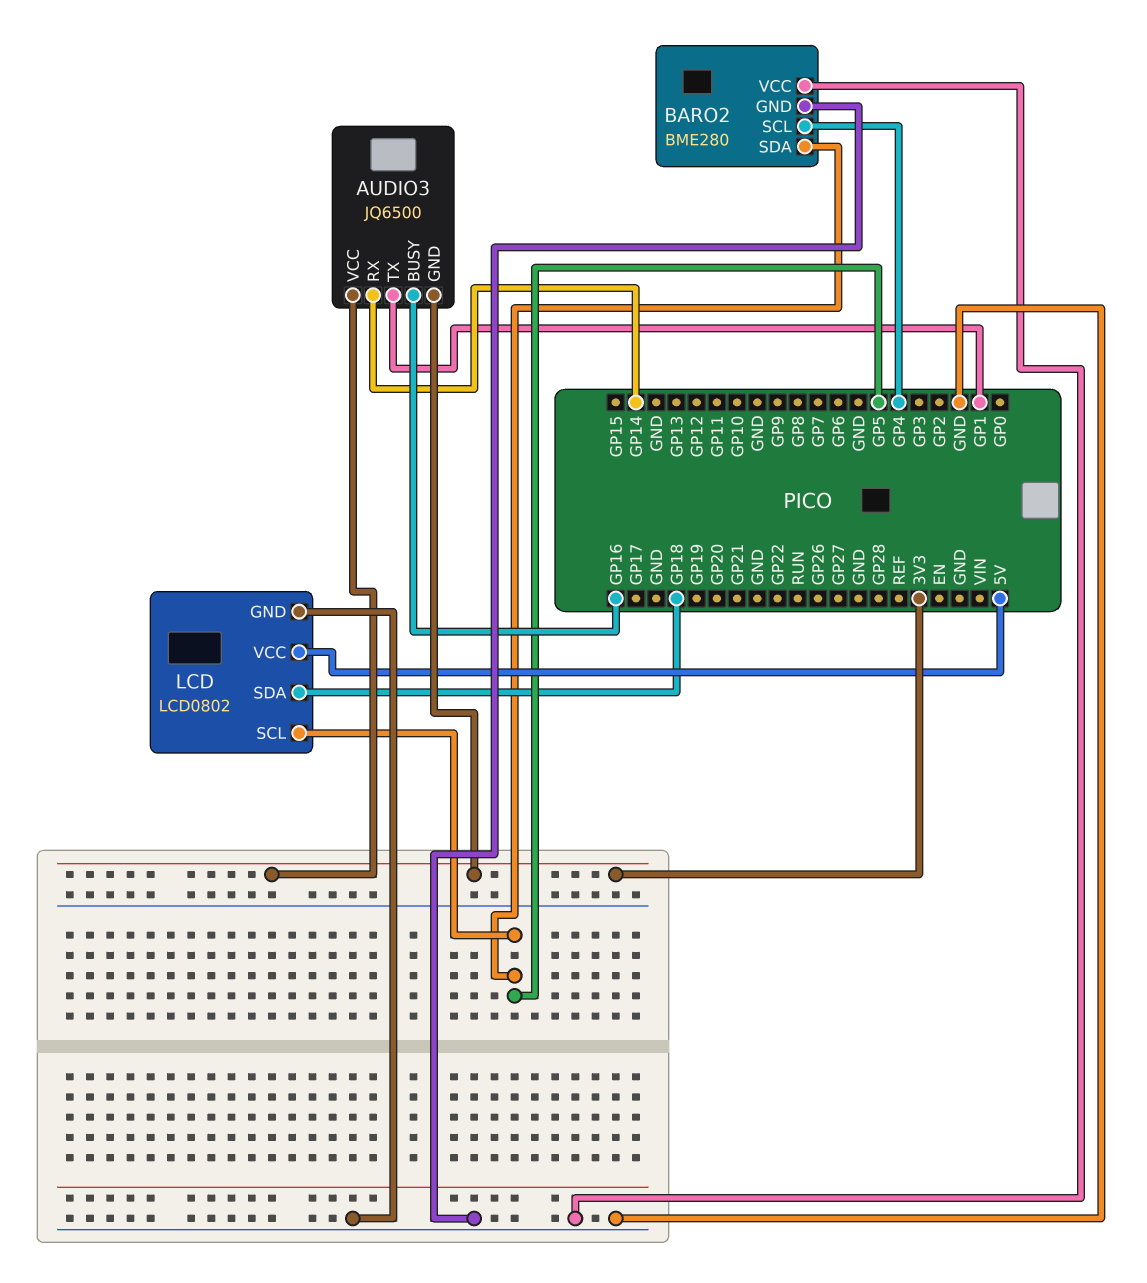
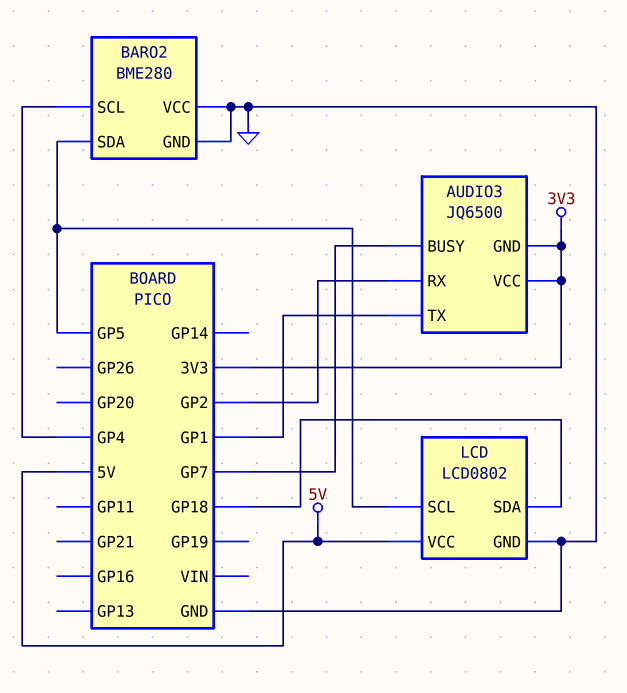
AUDIO3 pin BUSY: GP16 -> GP7
AUDIO3 pin RX: GP14 -> GP2

